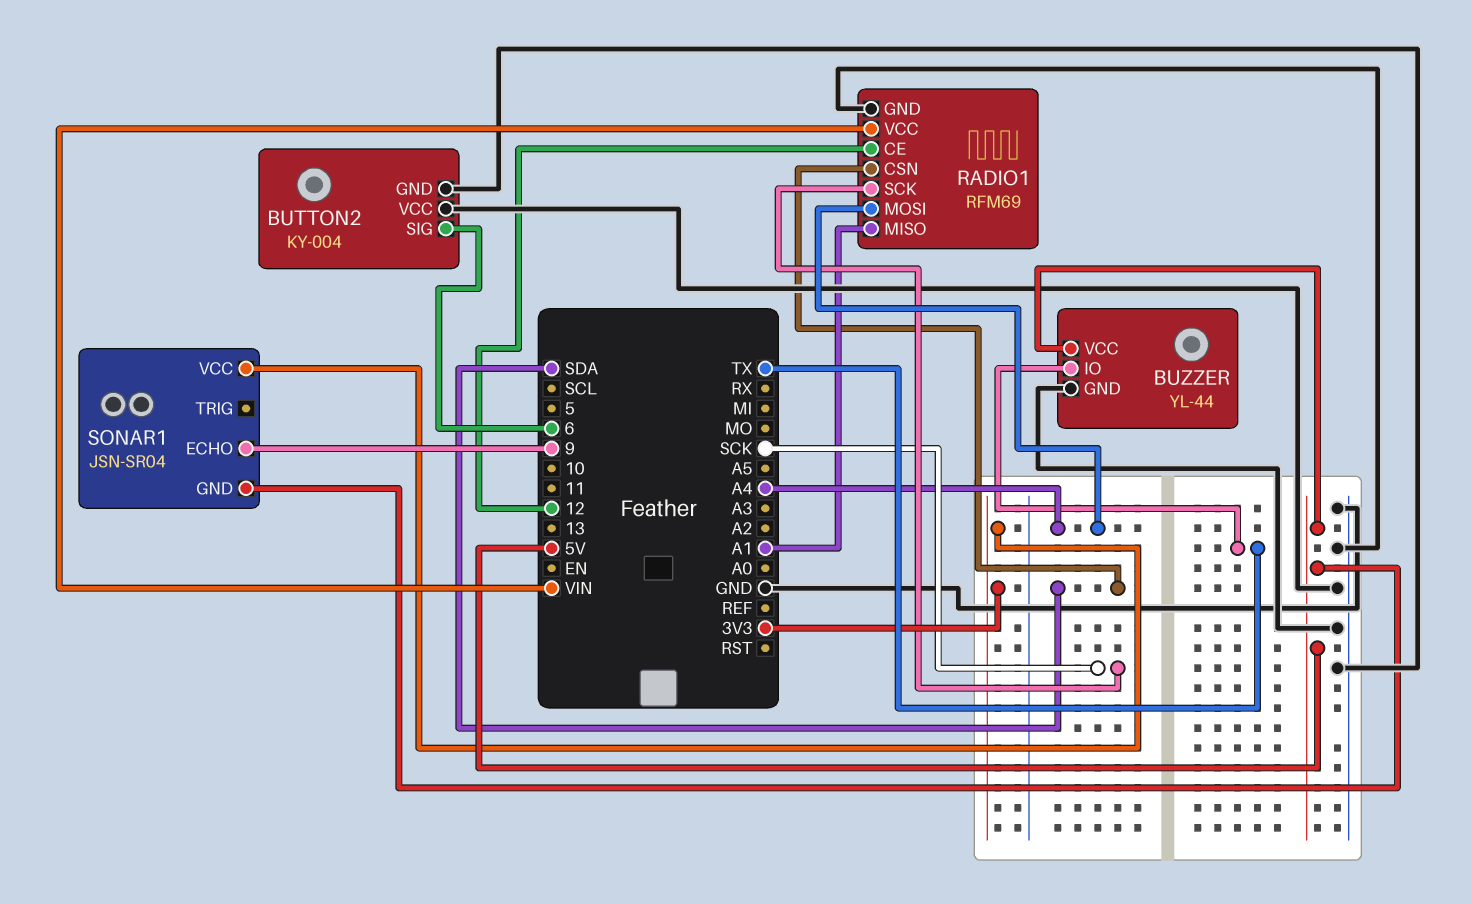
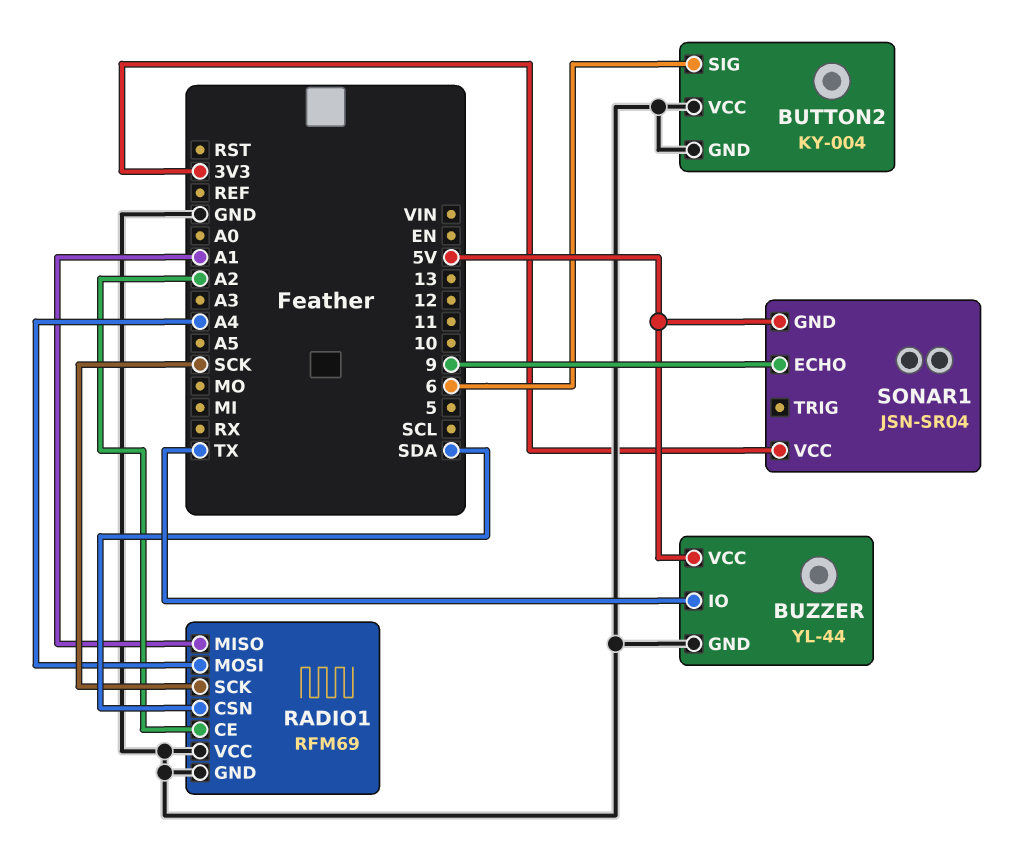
RADIO1 pin CE: 12 -> A2
RADIO1 pin VCC: VIN -> GND

